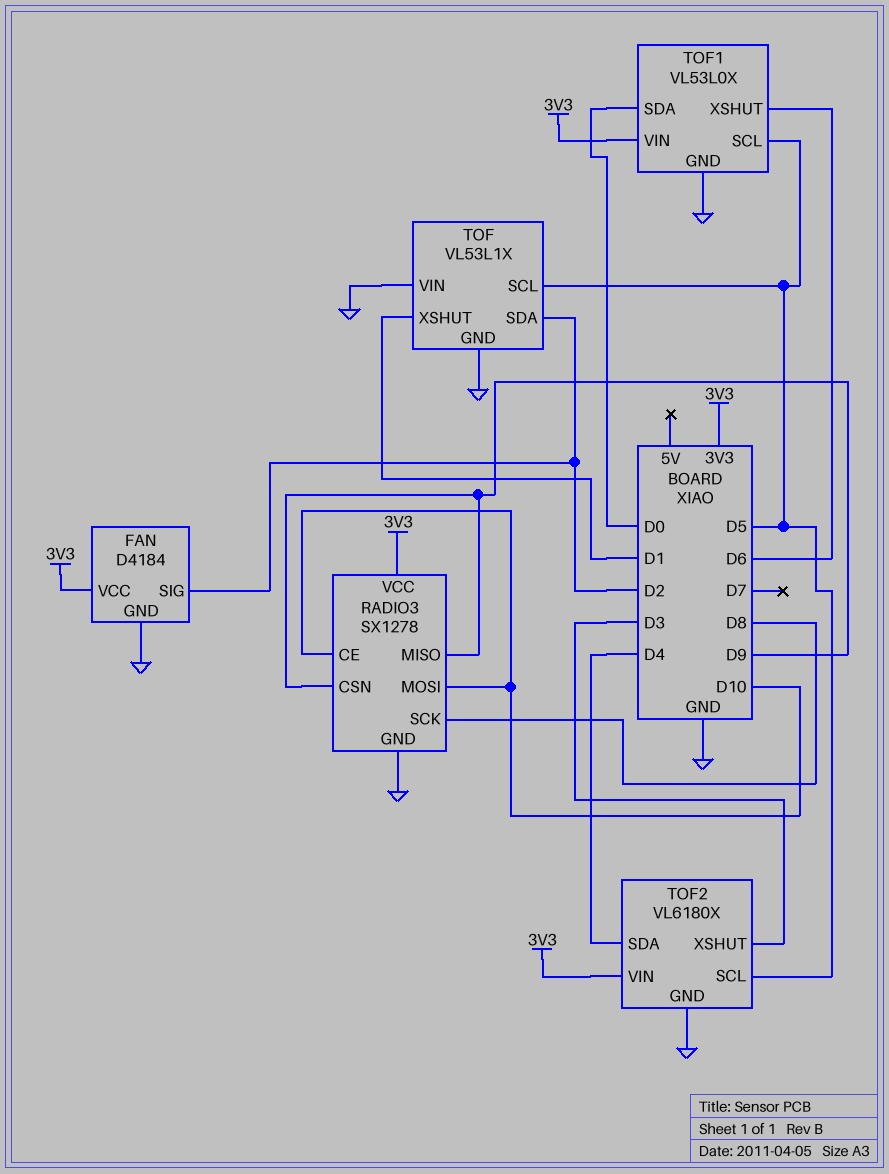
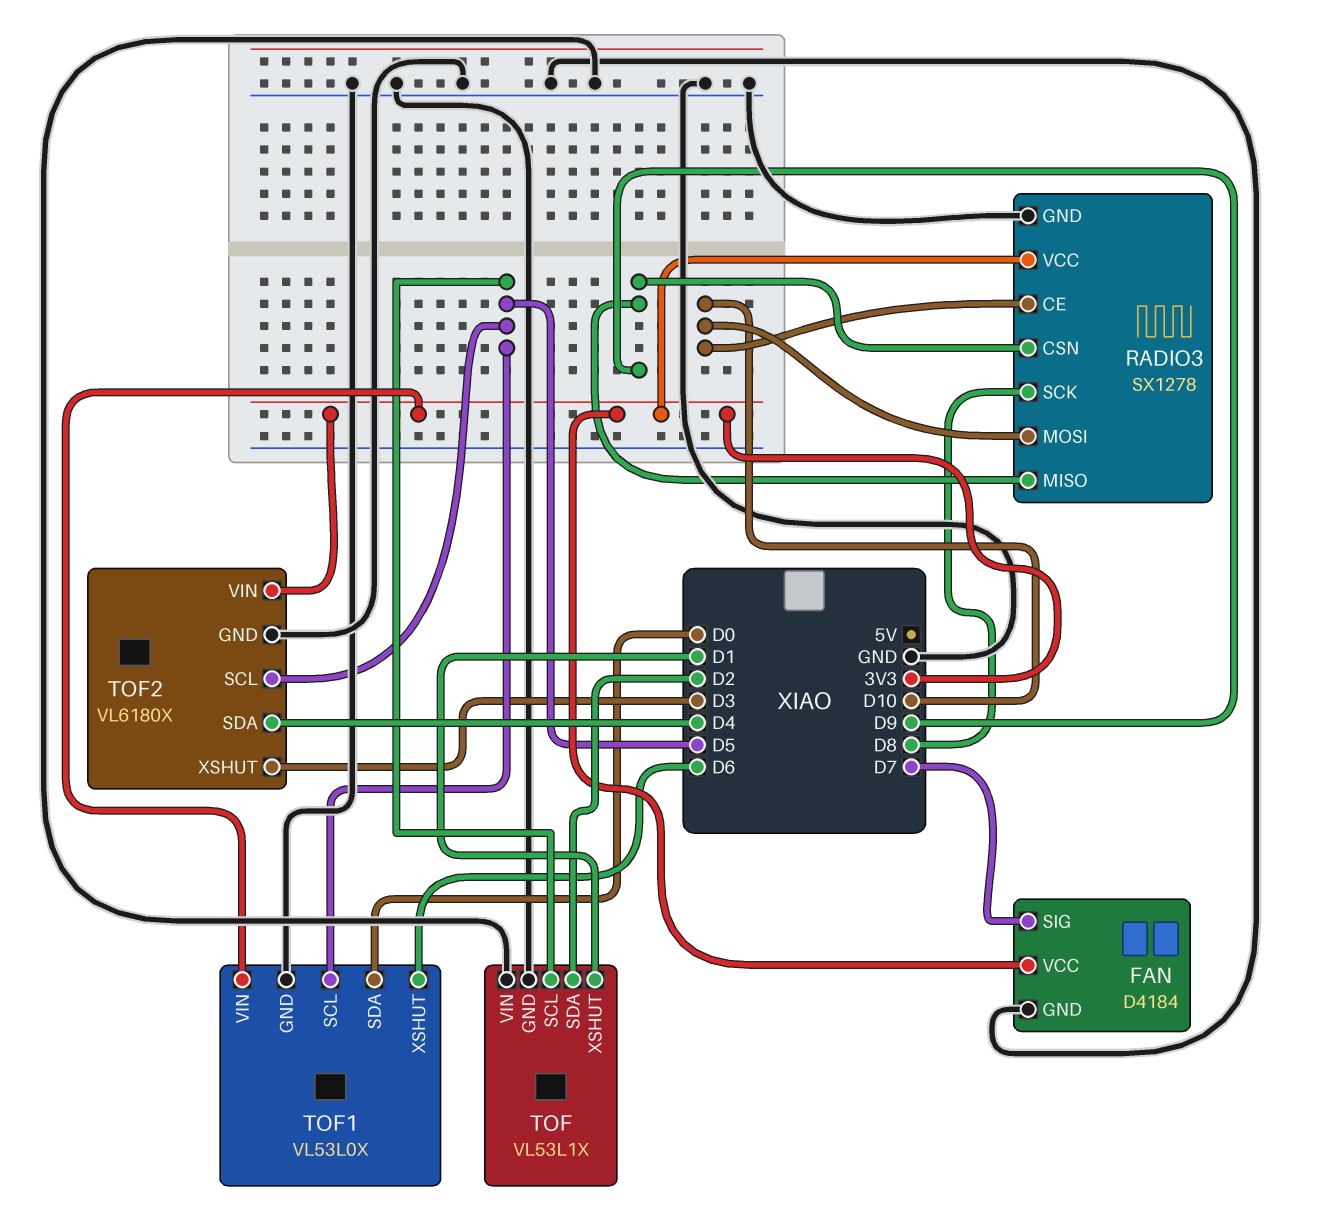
FAN pin SIG: D2 -> D7

